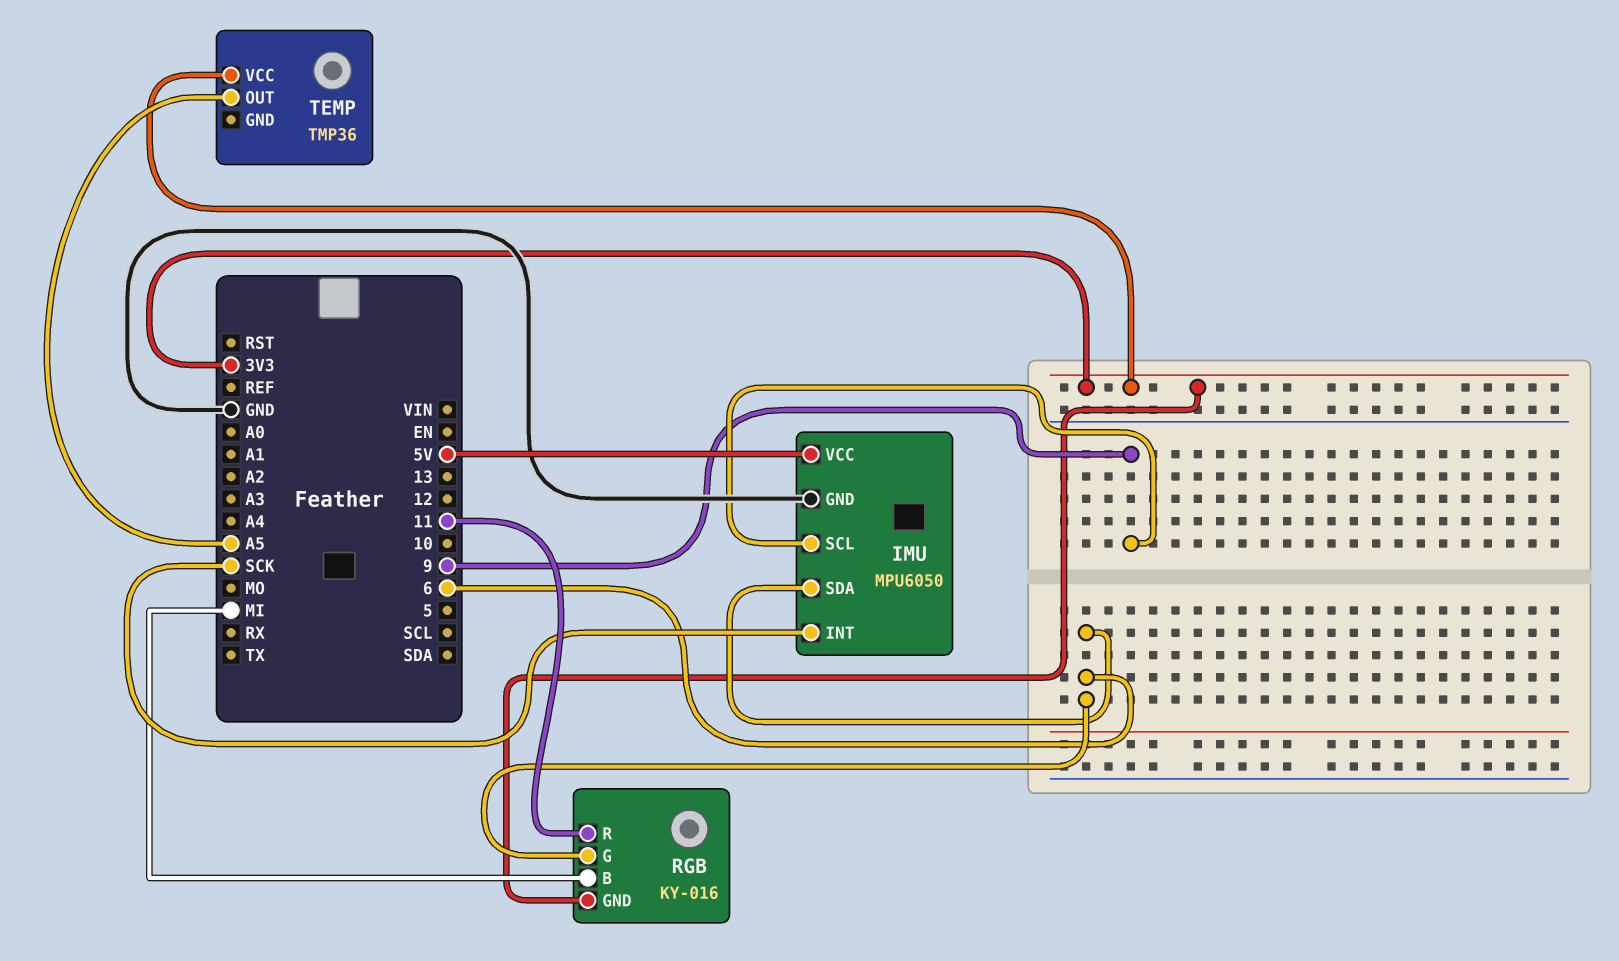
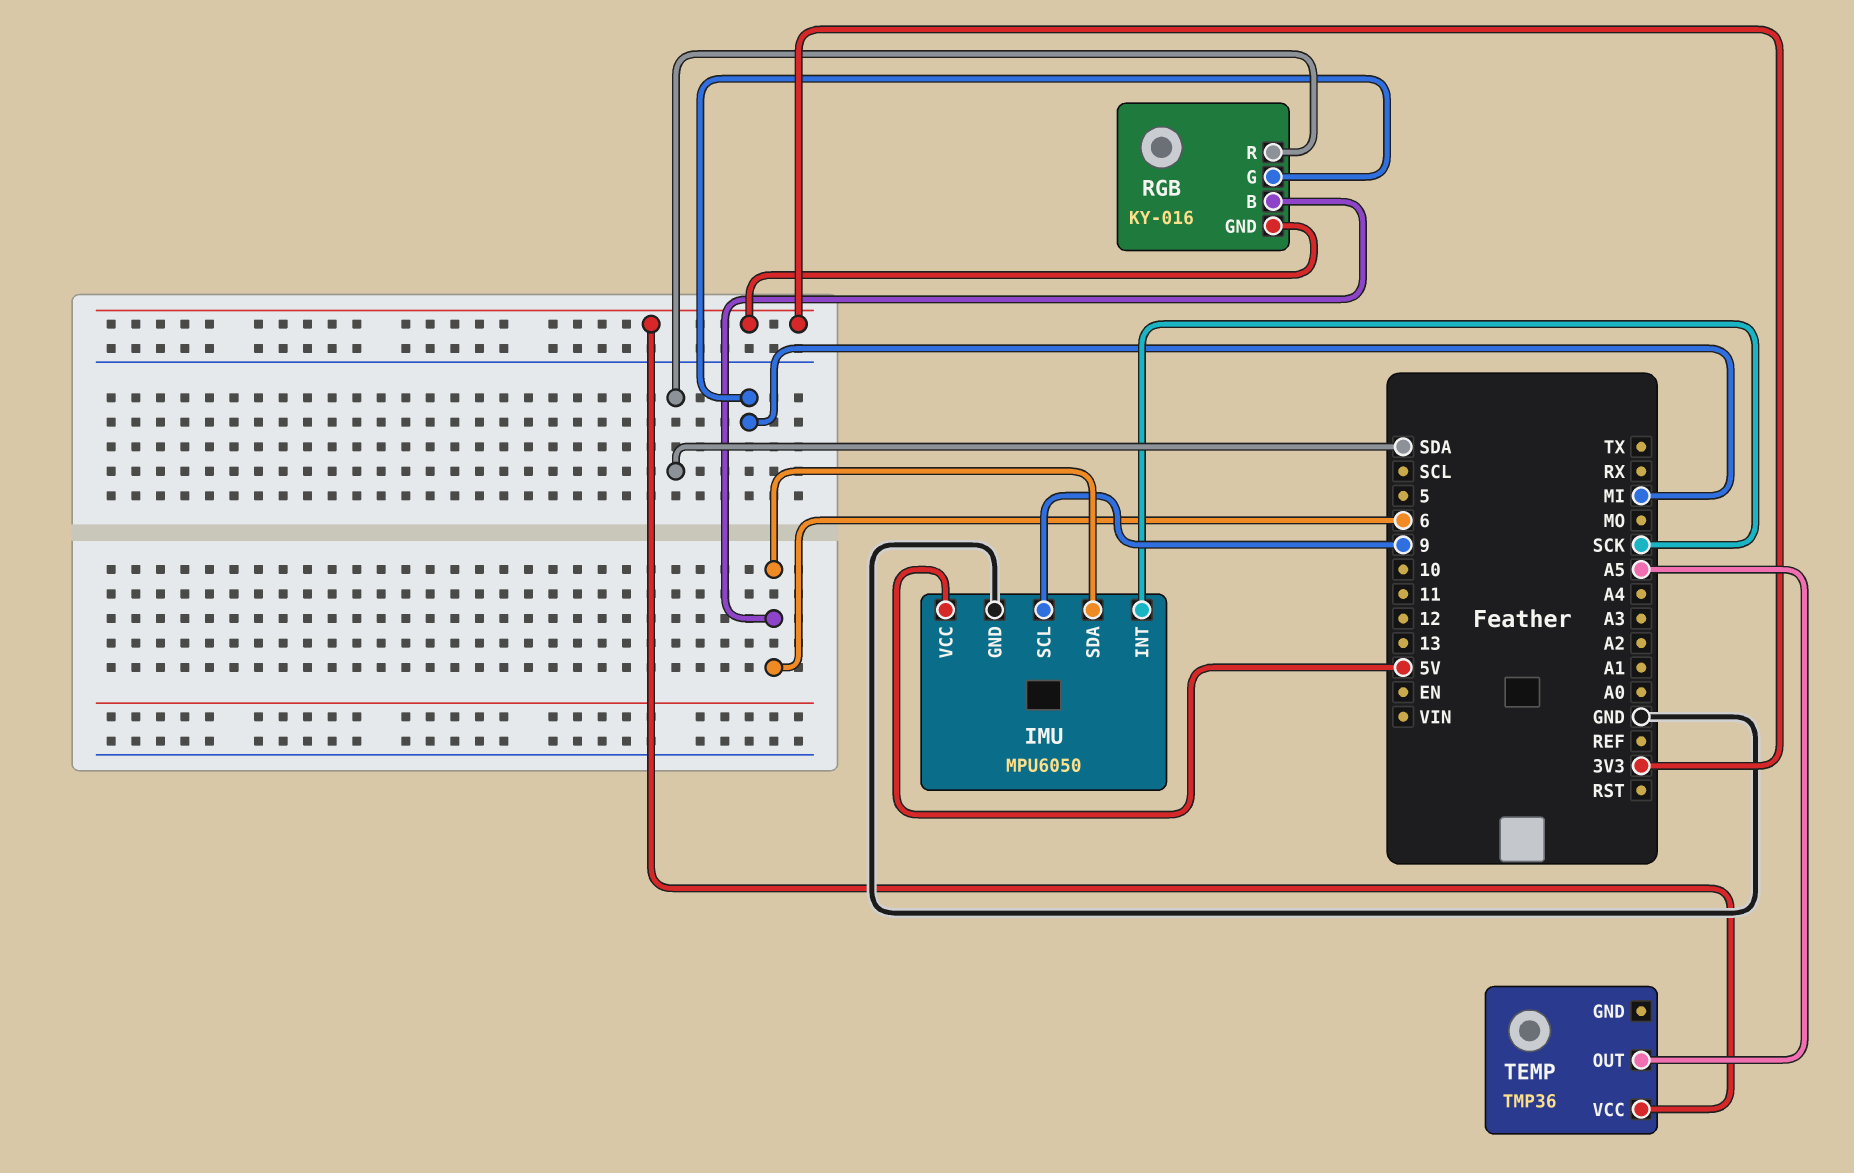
RGB pin B: MI -> 6
RGB pin G: 6 -> MI
RGB pin R: 11 -> SDA

